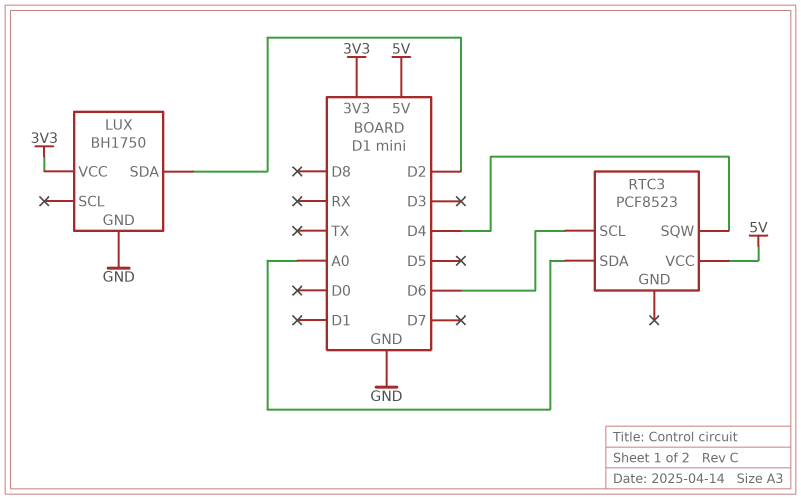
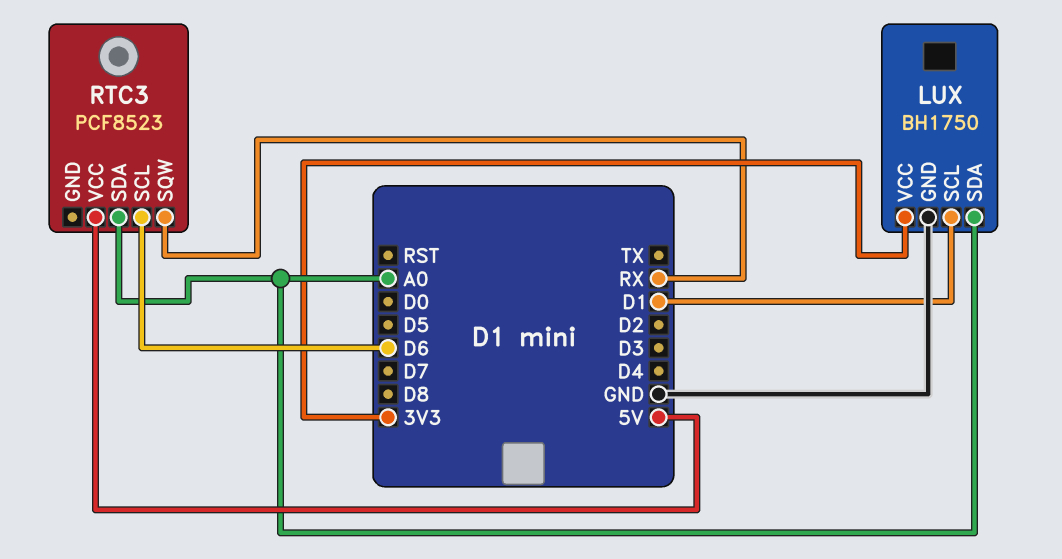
LUX pin SCL: none -> D1
LUX pin SDA: D2 -> A0
RTC3 pin SQW: D4 -> RX

